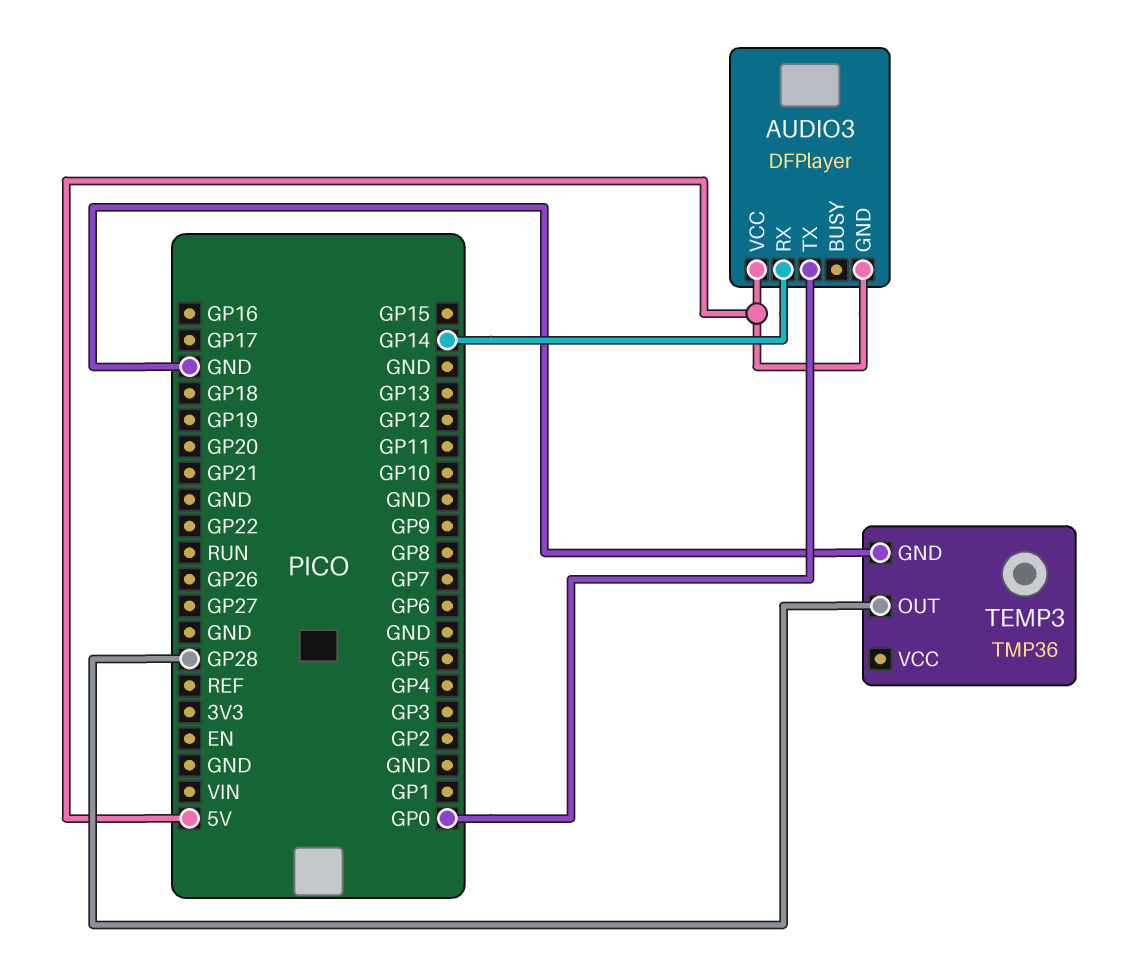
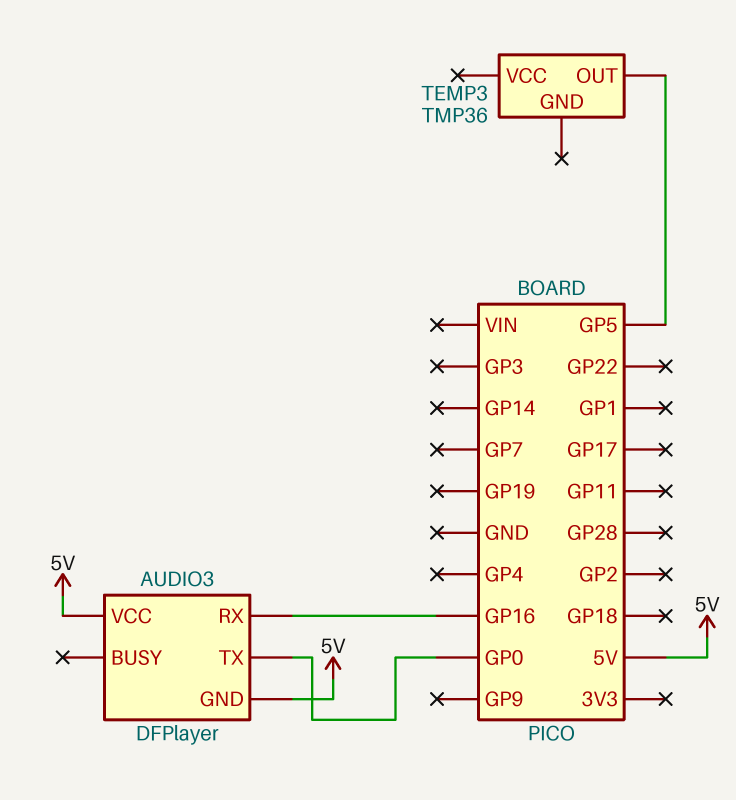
AUDIO3 pin RX: GP14 -> GP16
TEMP3 pin GND: GND -> none
TEMP3 pin OUT: GP28 -> GP5

